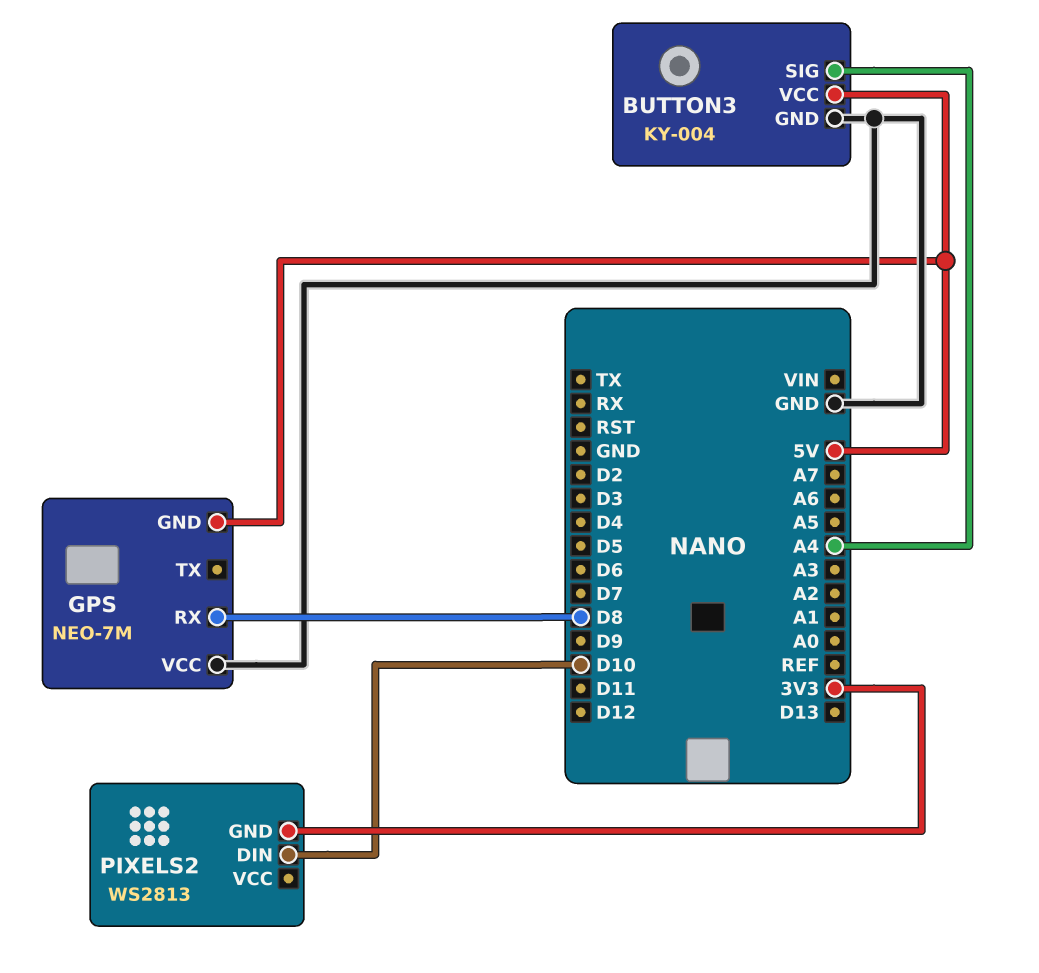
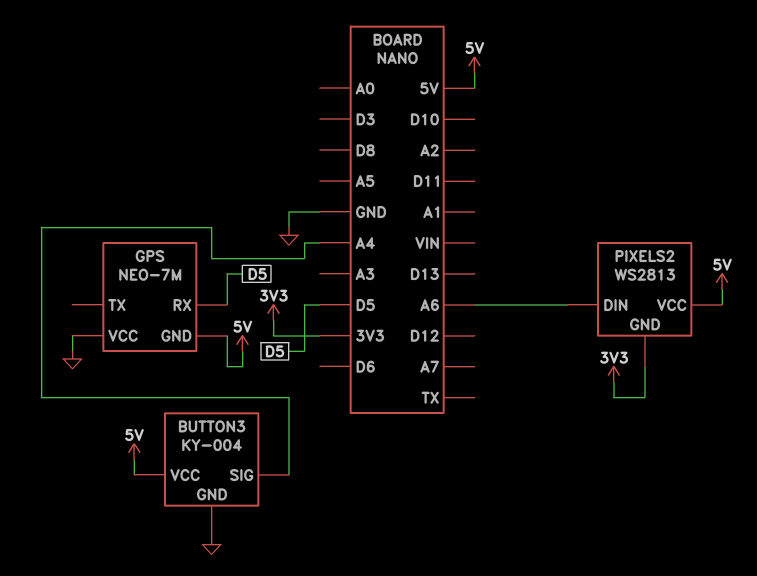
GPS pin RX: D8 -> D5
PIXELS2 pin DIN: D10 -> A6
PIXELS2 pin VCC: none -> 5V

